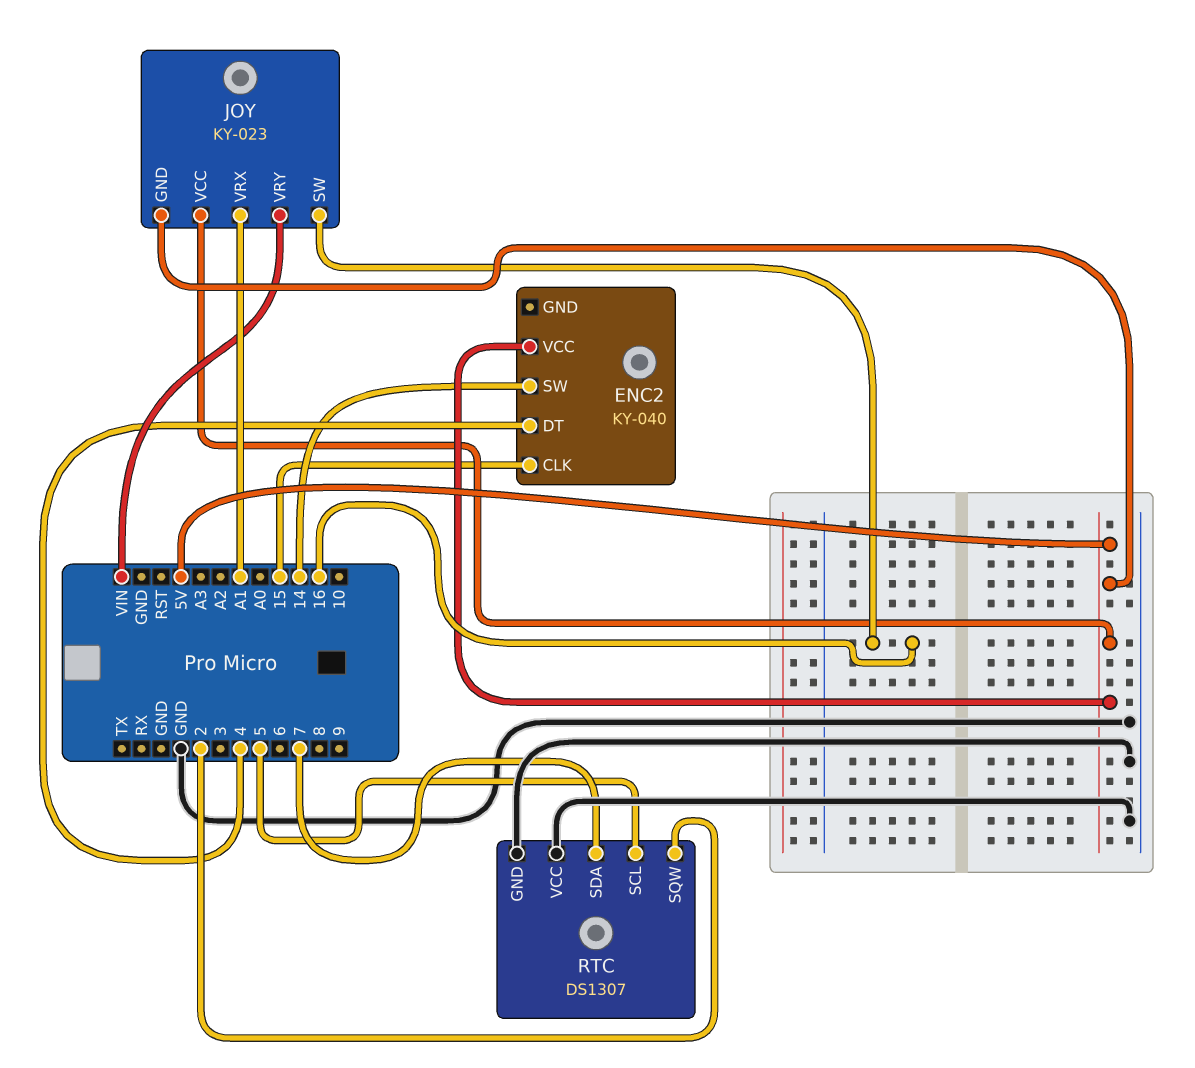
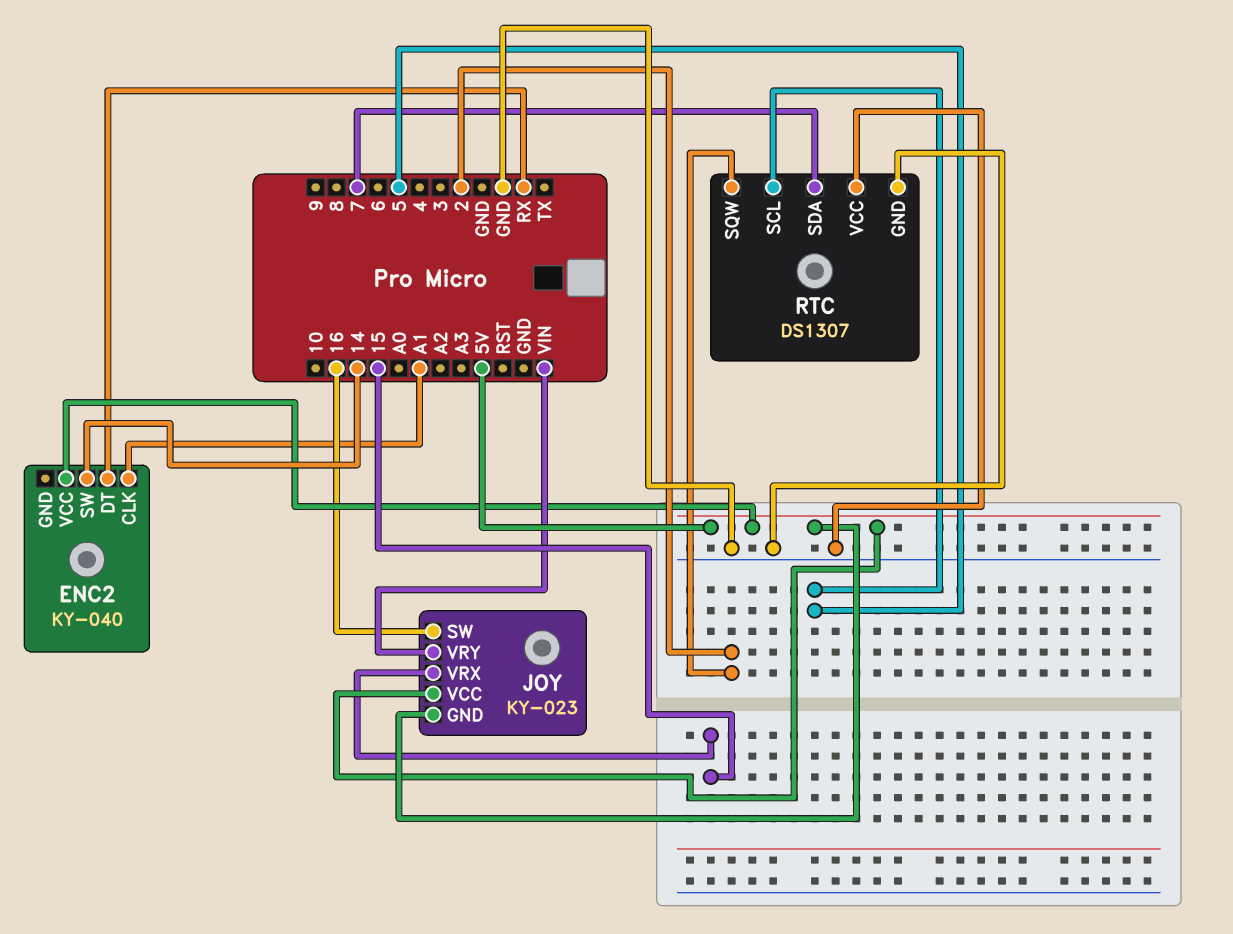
ENC2 pin CLK: 15 -> A1
ENC2 pin DT: 4 -> RX
JOY pin VRX: A1 -> 15

